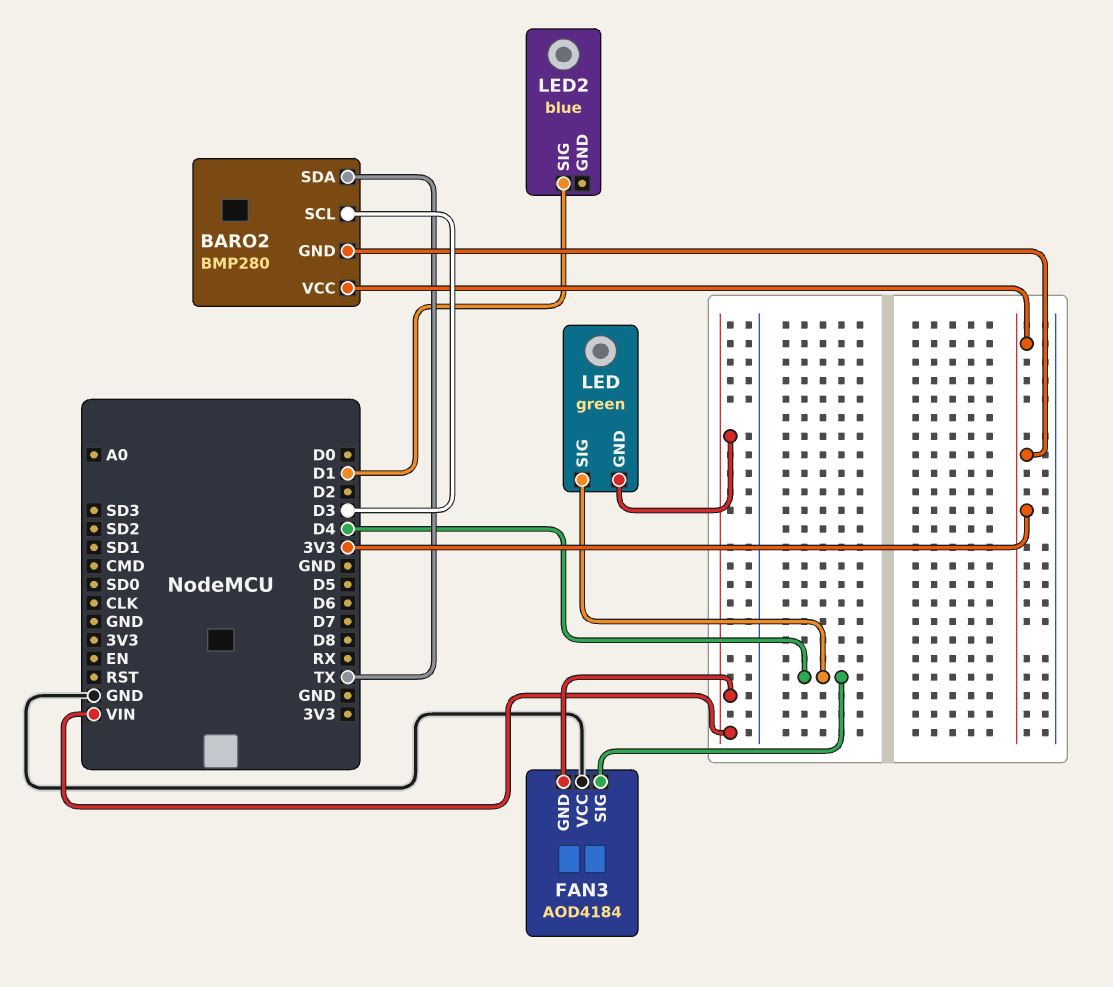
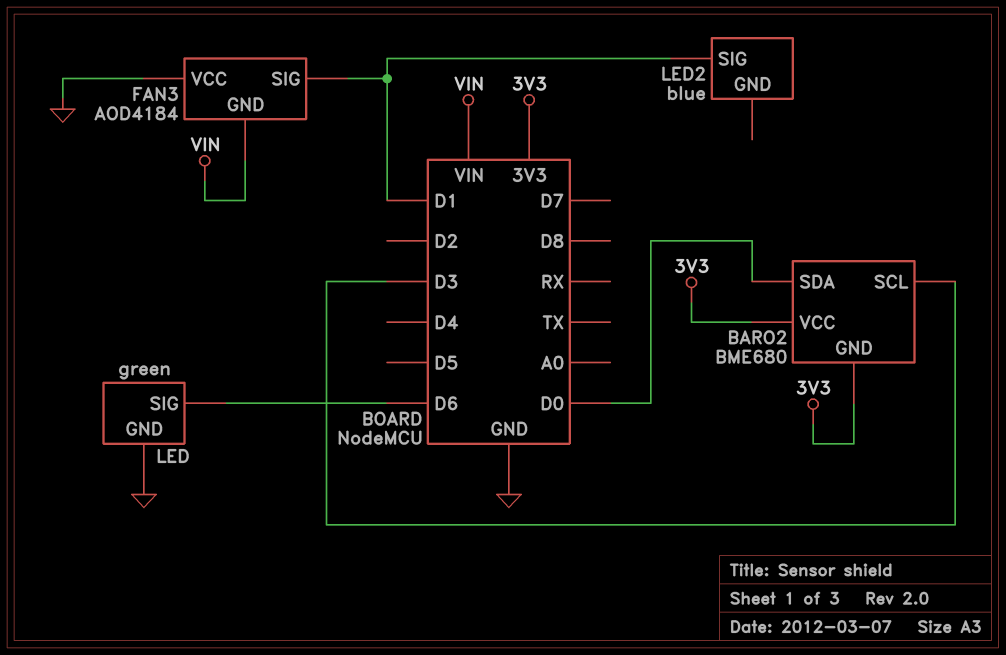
BARO2: BMP280 -> BME680
BARO2 pin SDA: TX -> D0
FAN3 pin SIG: D4 -> D1
LED pin GND: VIN -> GND
LED pin SIG: D4 -> D6

